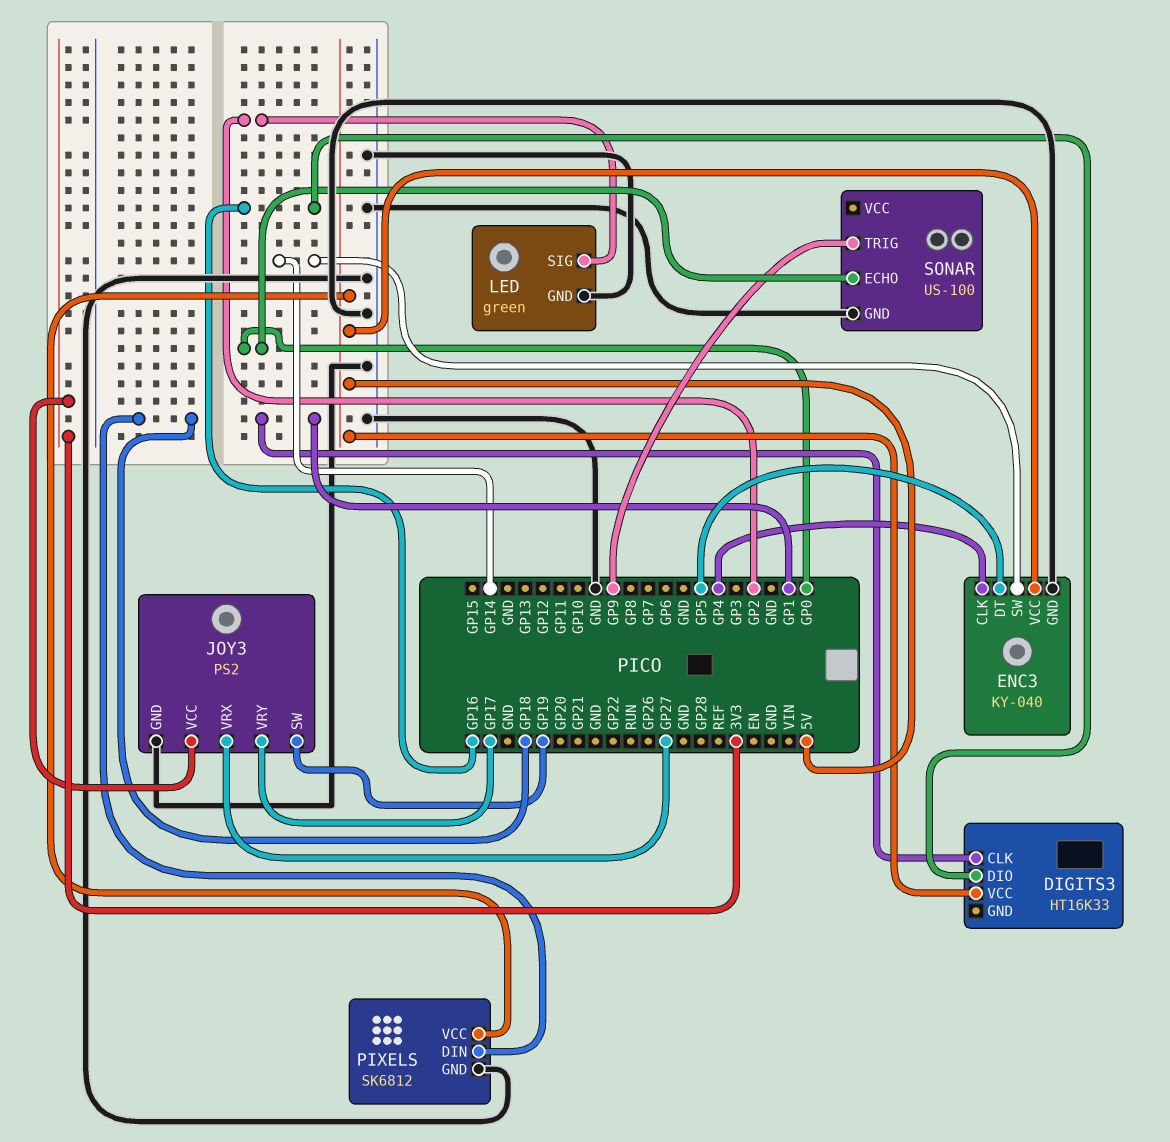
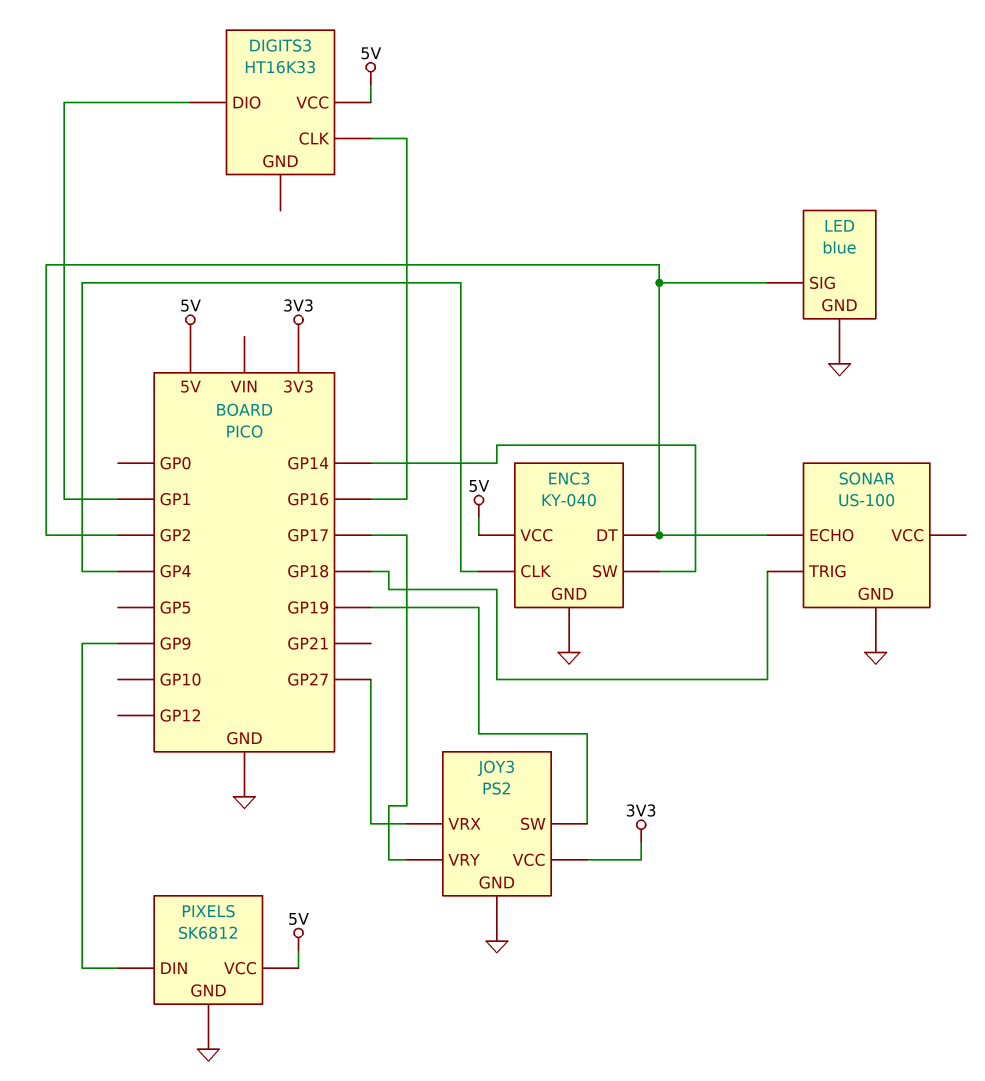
DIGITS3 pin CLK: GP1 -> GP16
DIGITS3 pin DIO: GP16 -> GP1
ENC3 pin DT: GP5 -> GP2
LED: green -> blue
PIXELS pin DIN: GP18 -> GP9
SONAR pin ECHO: GP0 -> GP2
SONAR pin TRIG: GP9 -> GP18

